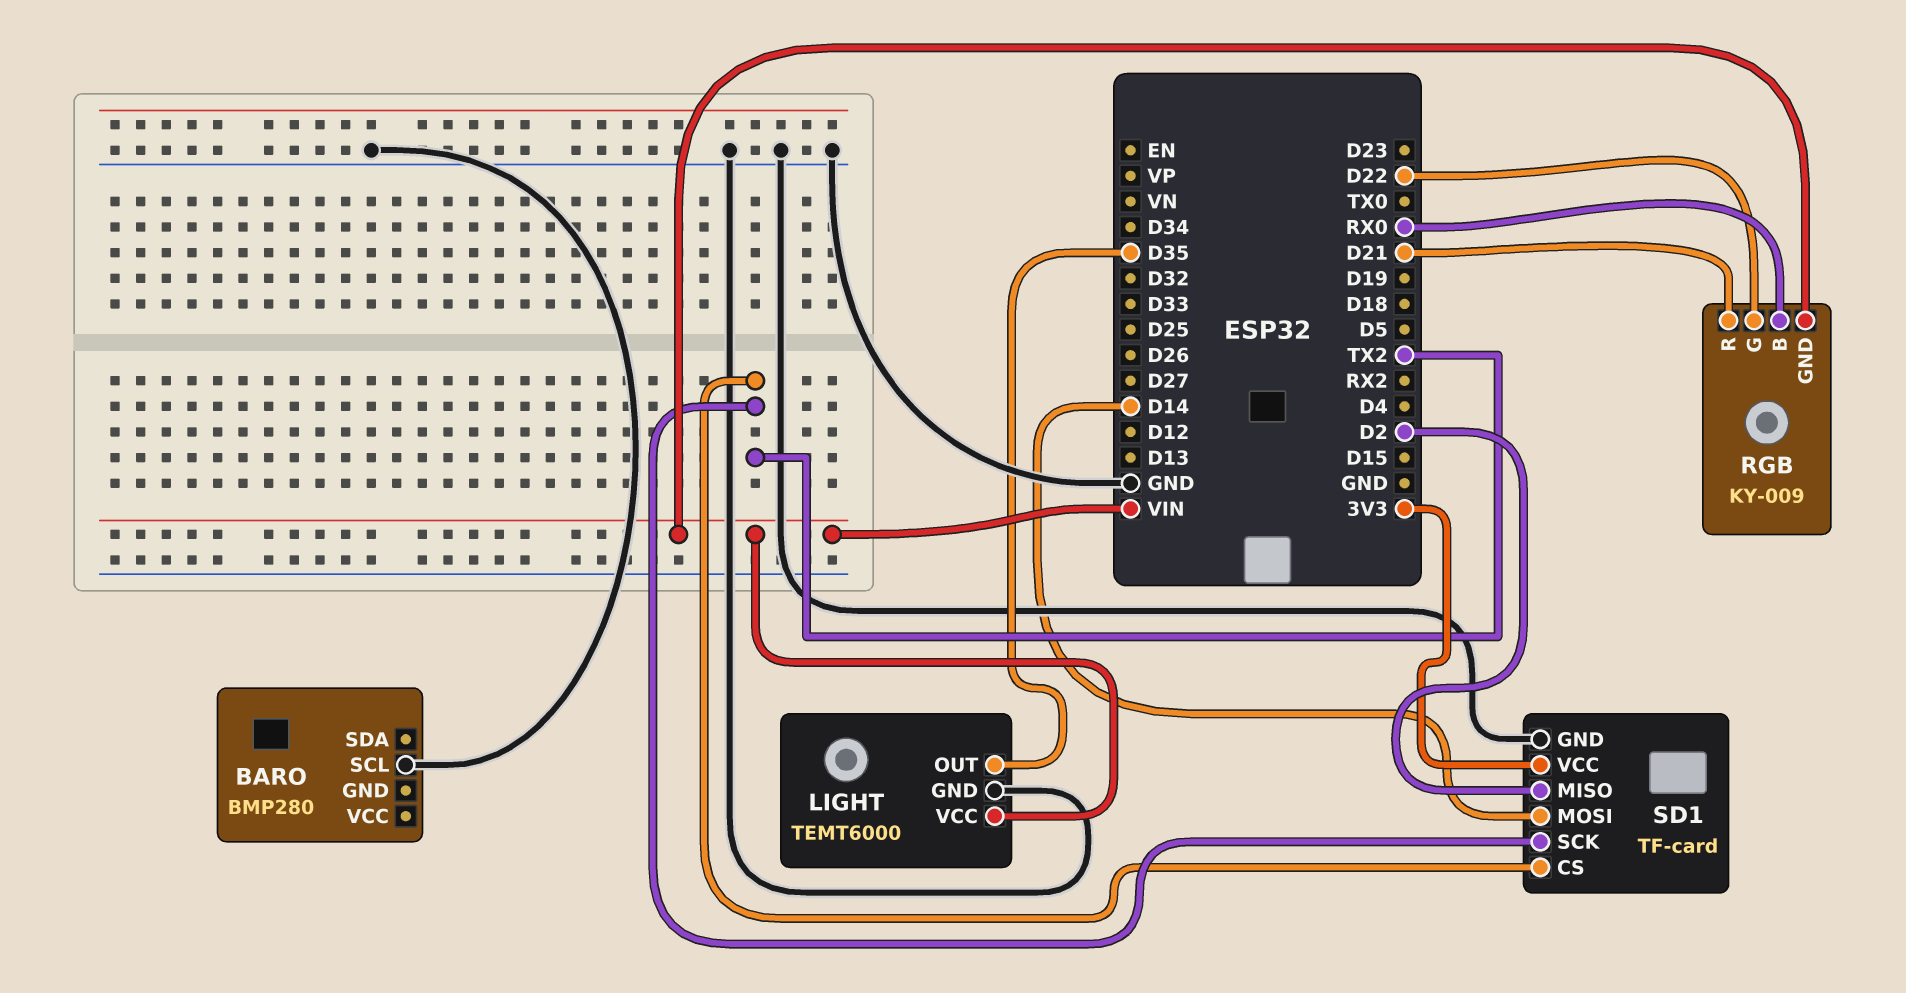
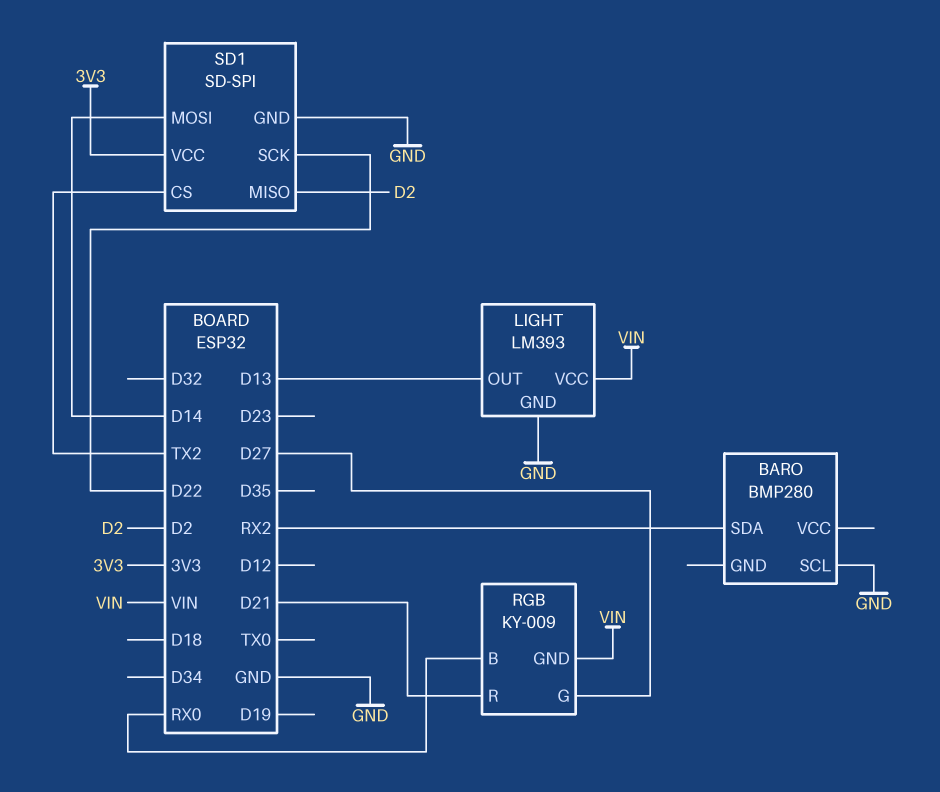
BARO pin SDA: none -> RX2
LIGHT: TEMT6000 -> LM393
LIGHT pin OUT: D35 -> D13
RGB pin G: D22 -> D27
SD1: TF-card -> SD-SPI
SD1 pin SCK: TX2 -> D22

